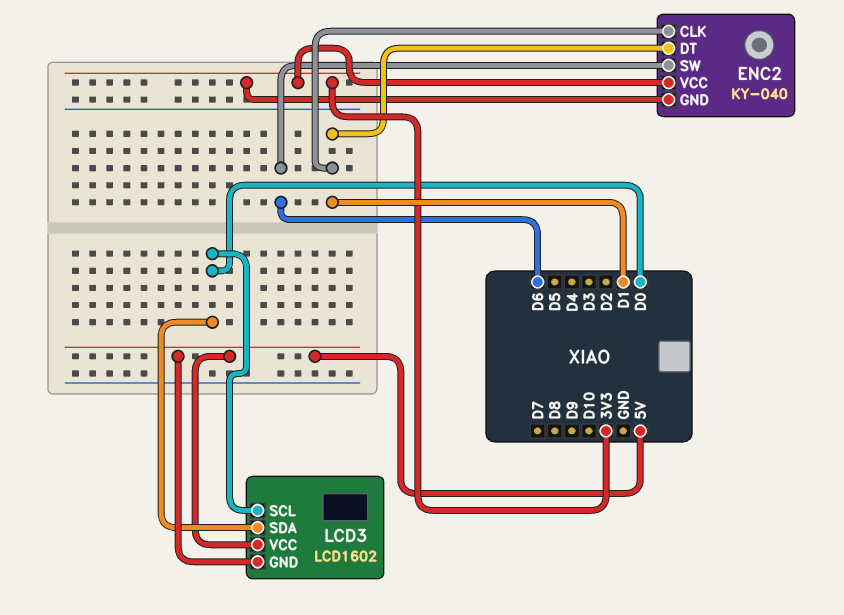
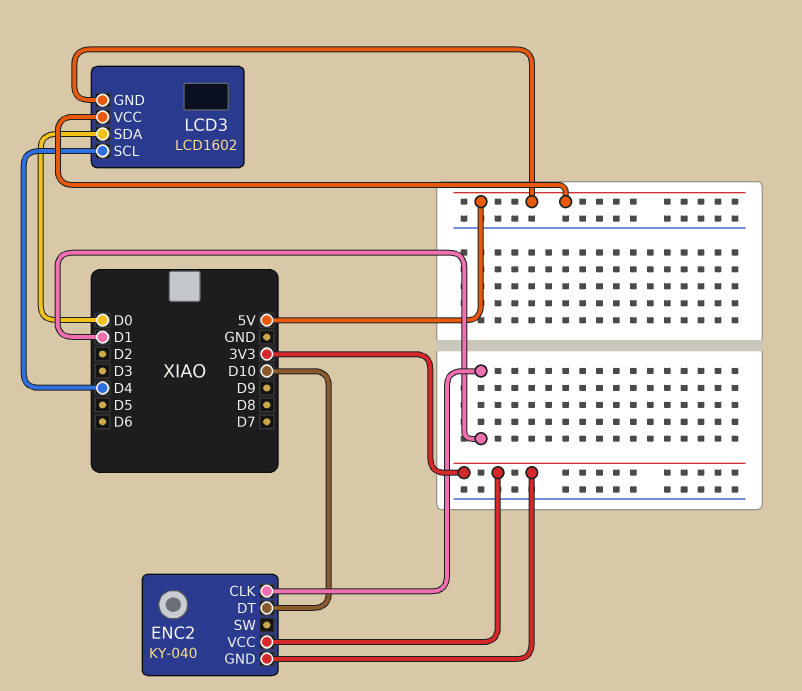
ENC2 pin DT: D1 -> D10
ENC2 pin SW: D6 -> none
LCD3 pin SCL: D0 -> D4

